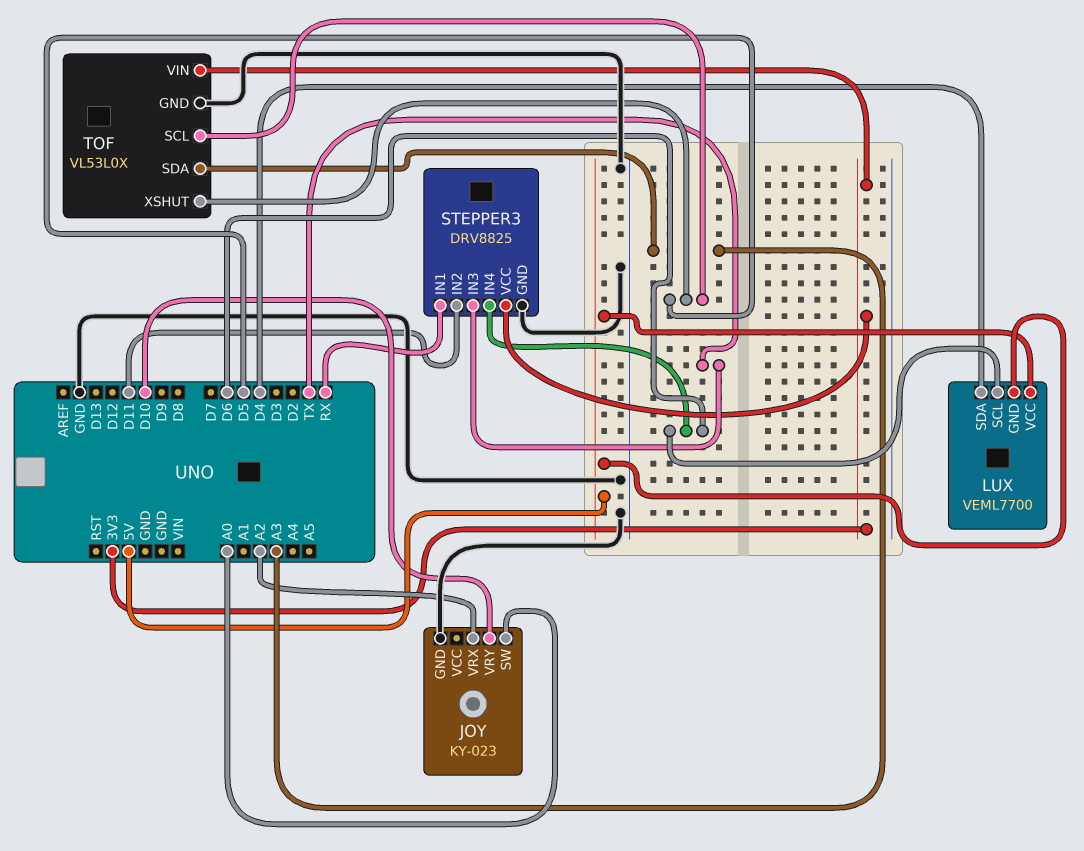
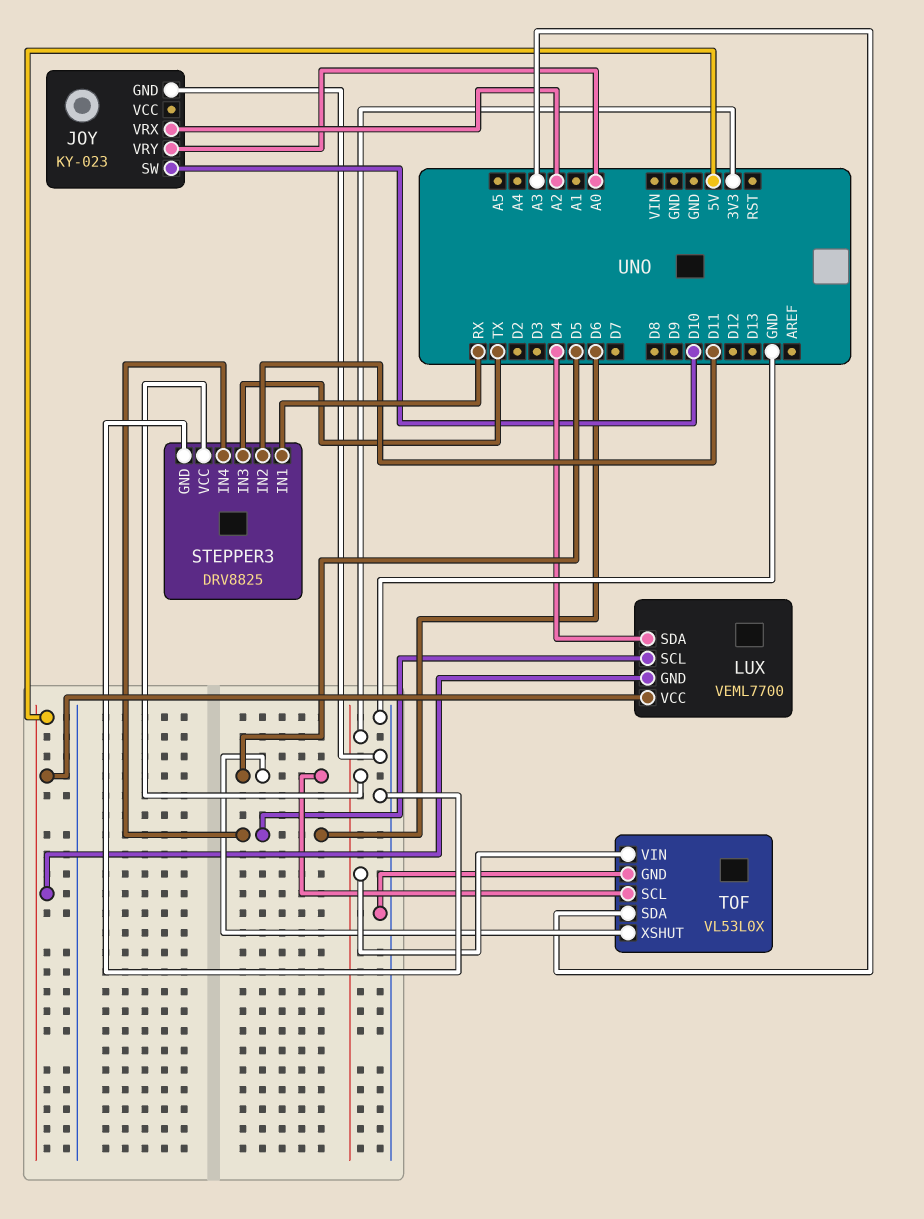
JOY pin SW: A0 -> D10
JOY pin VRY: D10 -> A0

